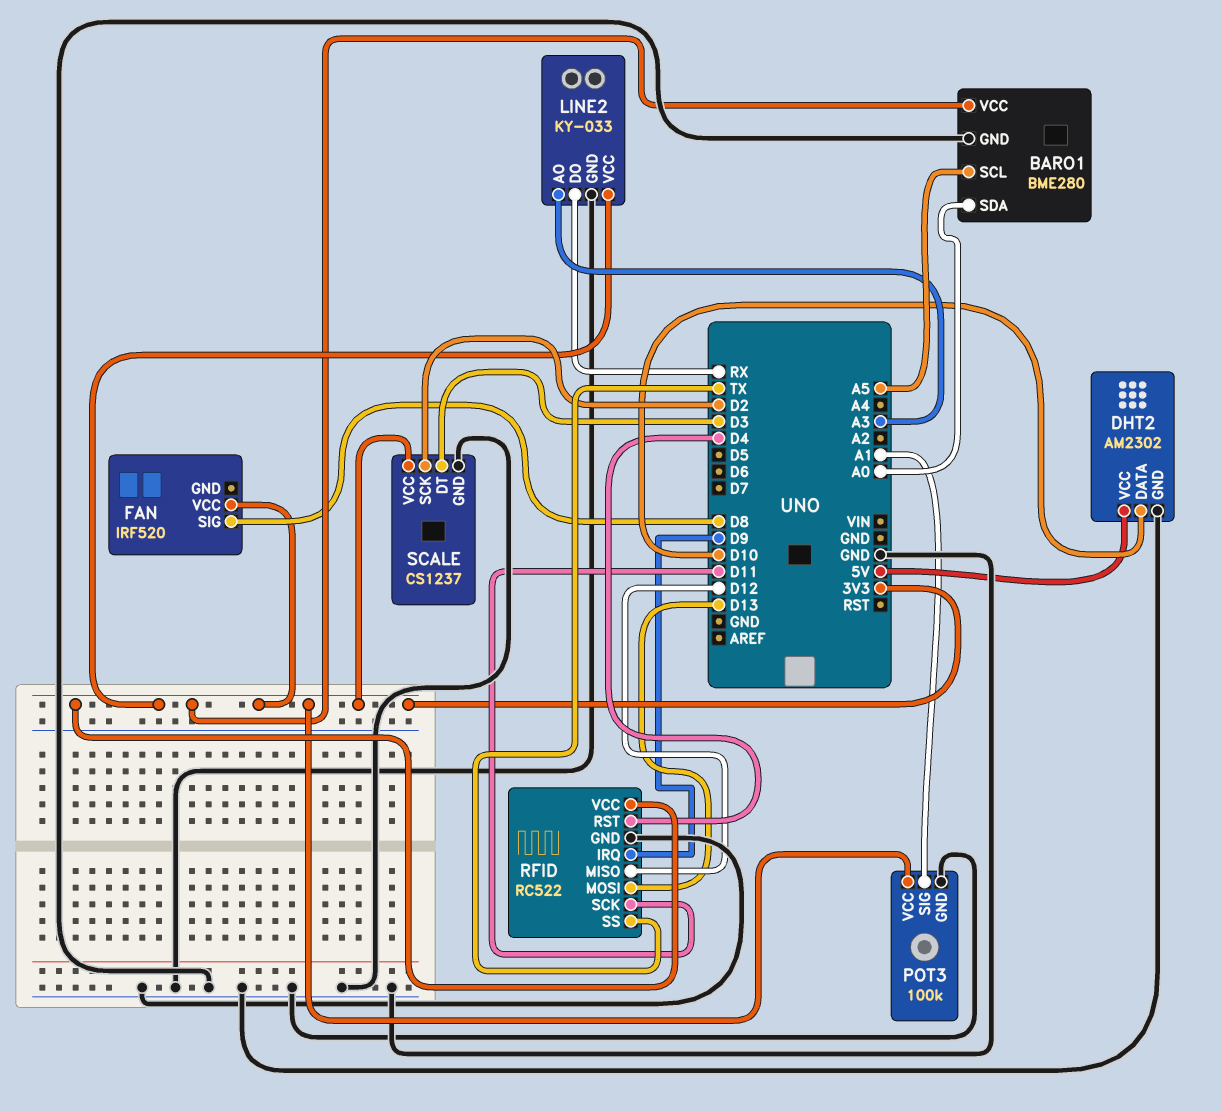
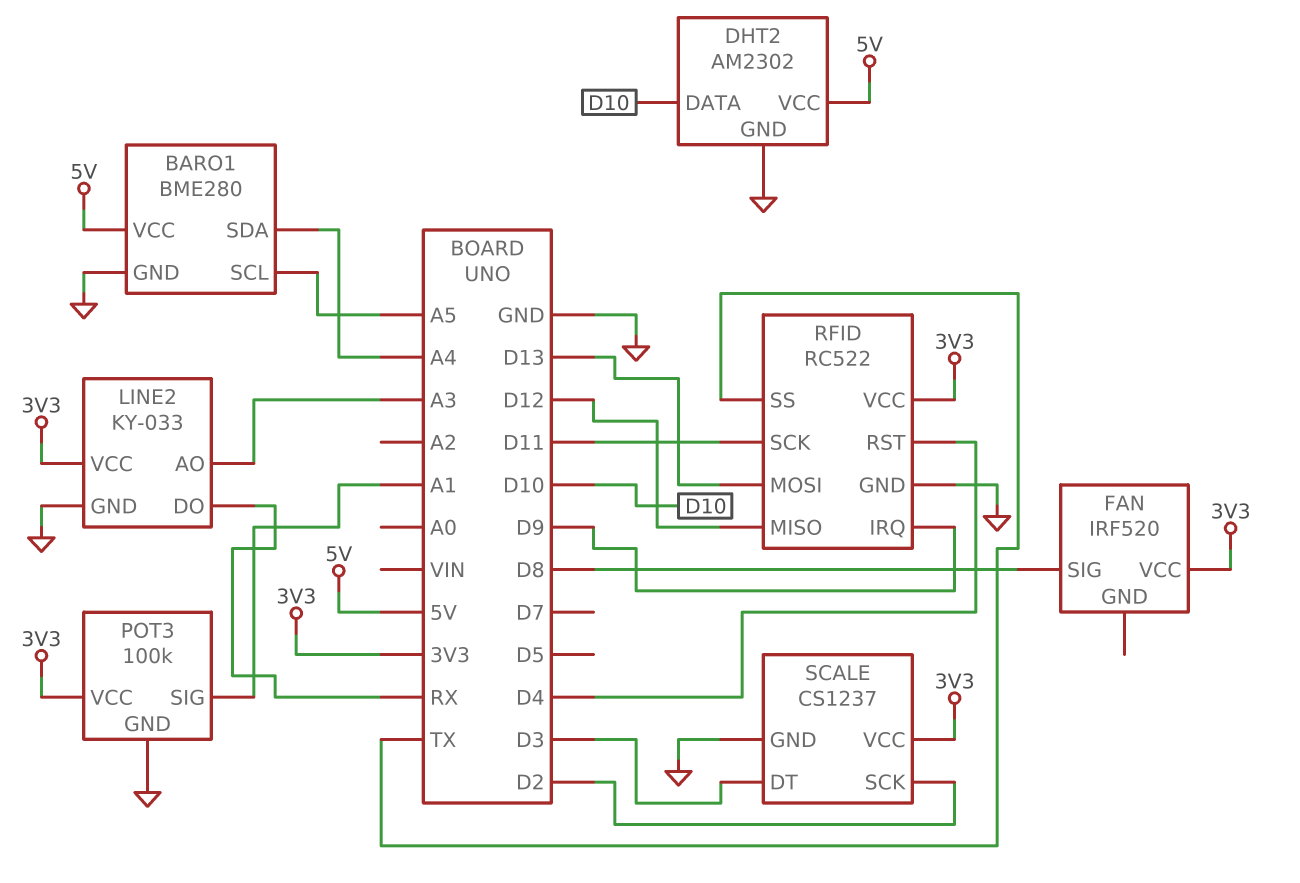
BARO1 pin SDA: A0 -> A4
BARO1 pin VCC: 3V3 -> 5V

